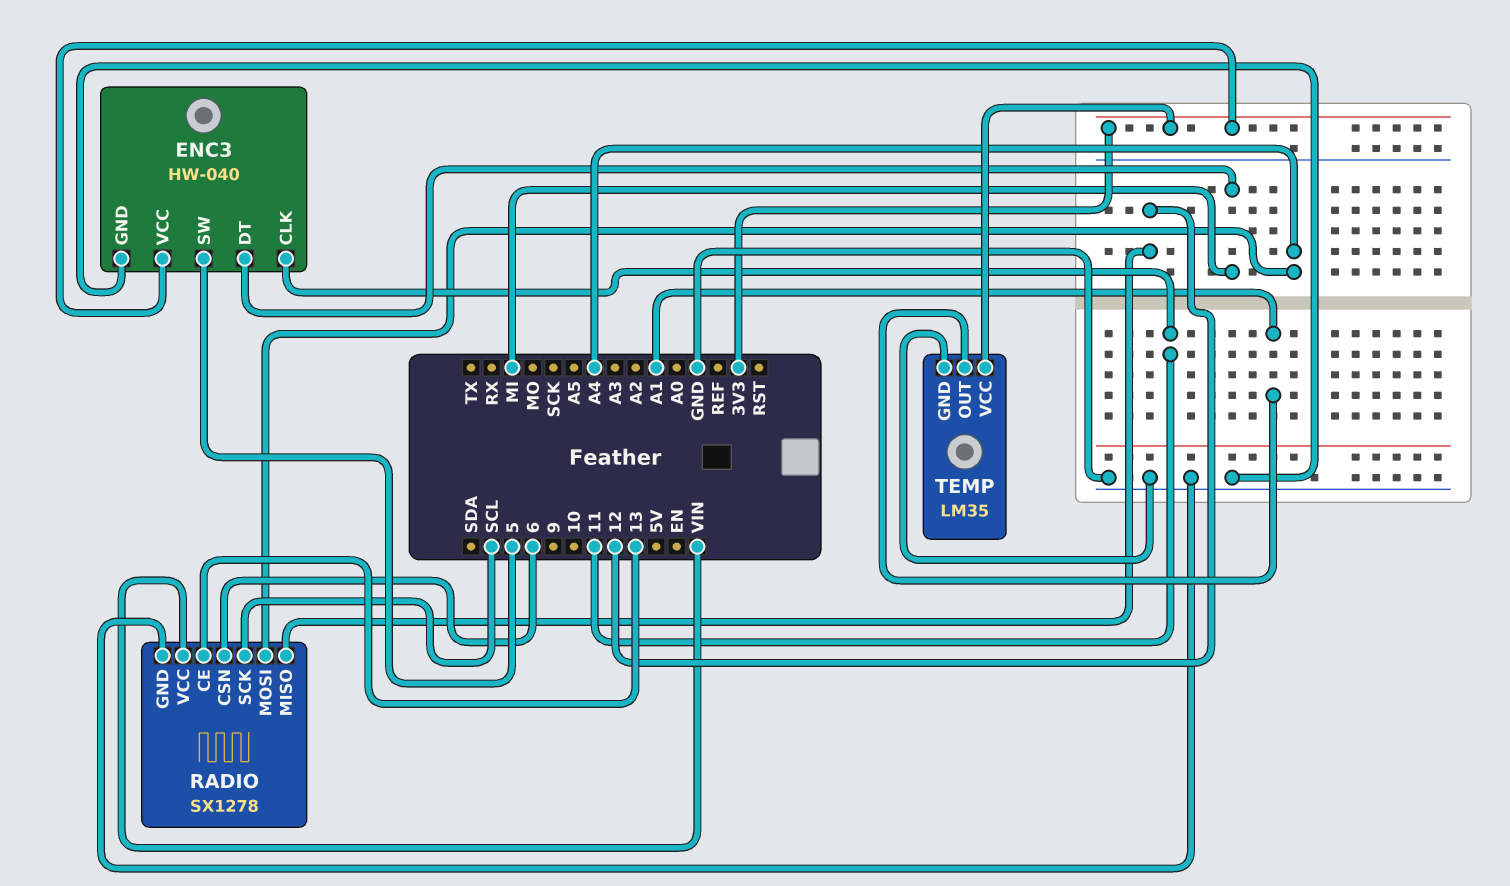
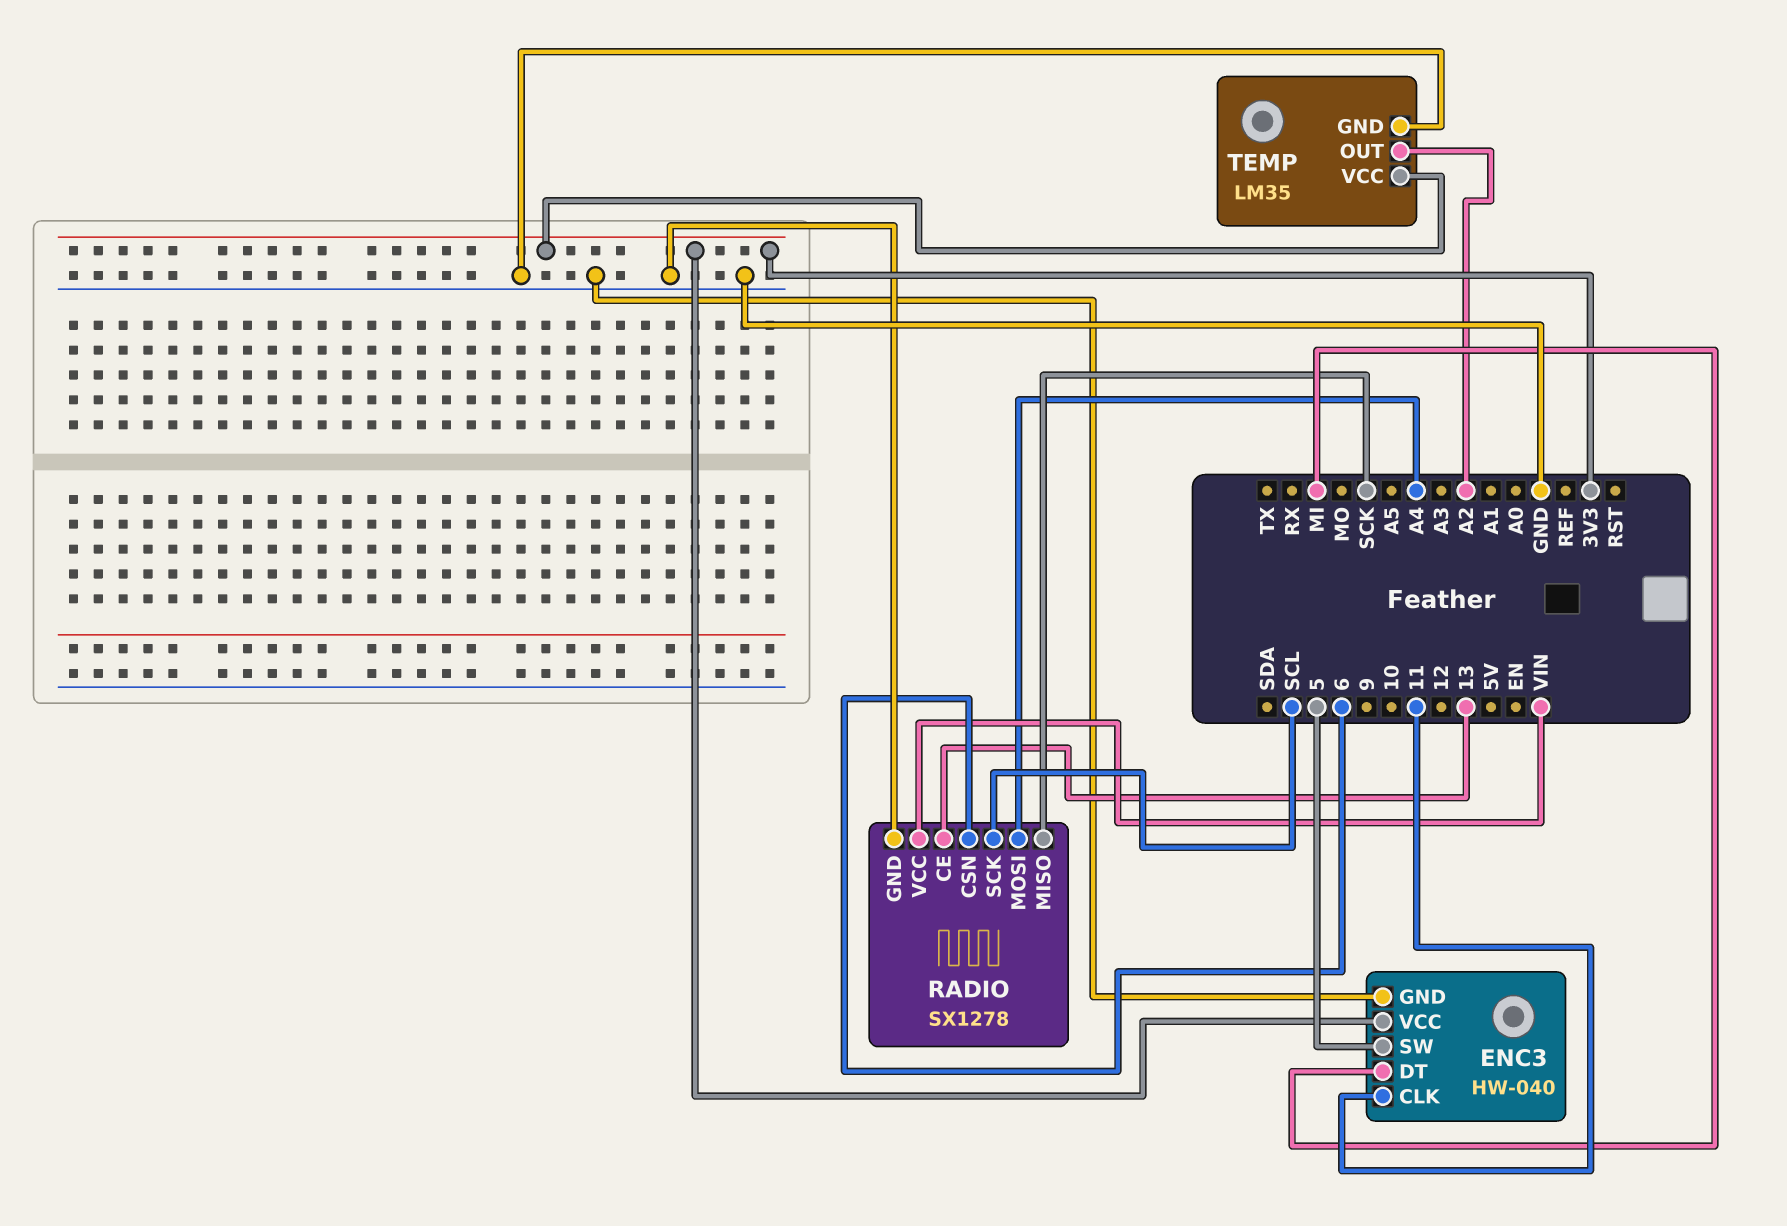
RADIO pin MISO: 12 -> SCK
TEMP pin OUT: A1 -> A2

